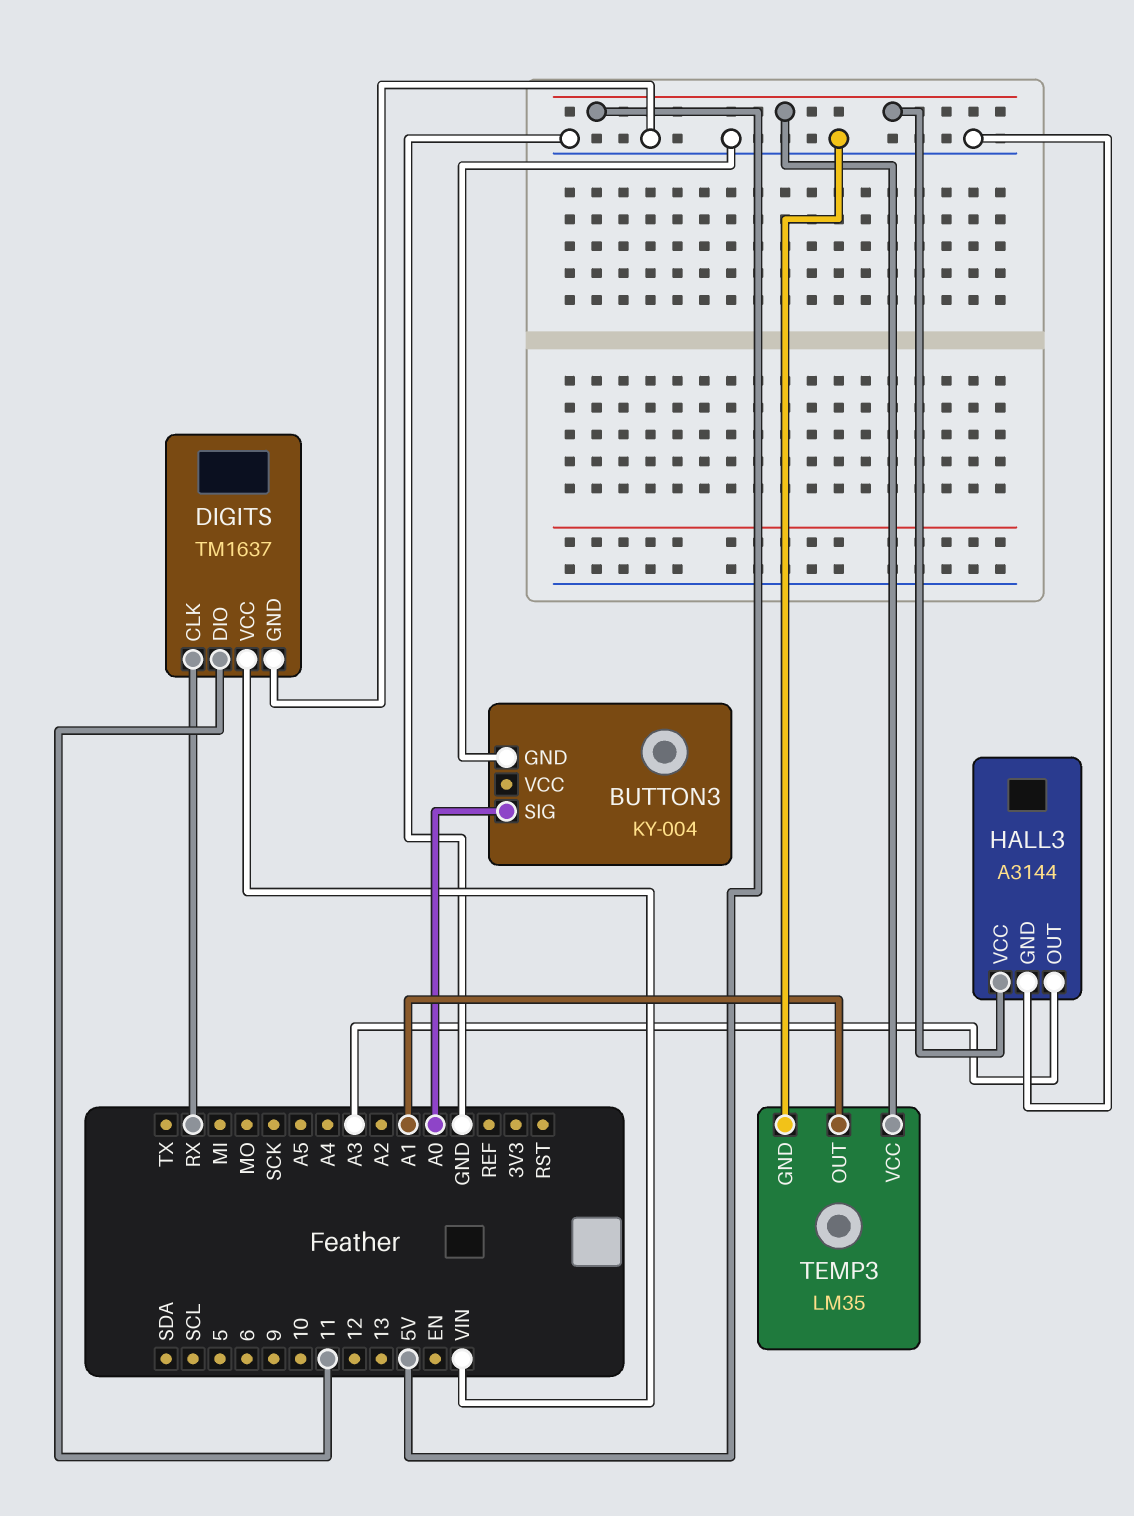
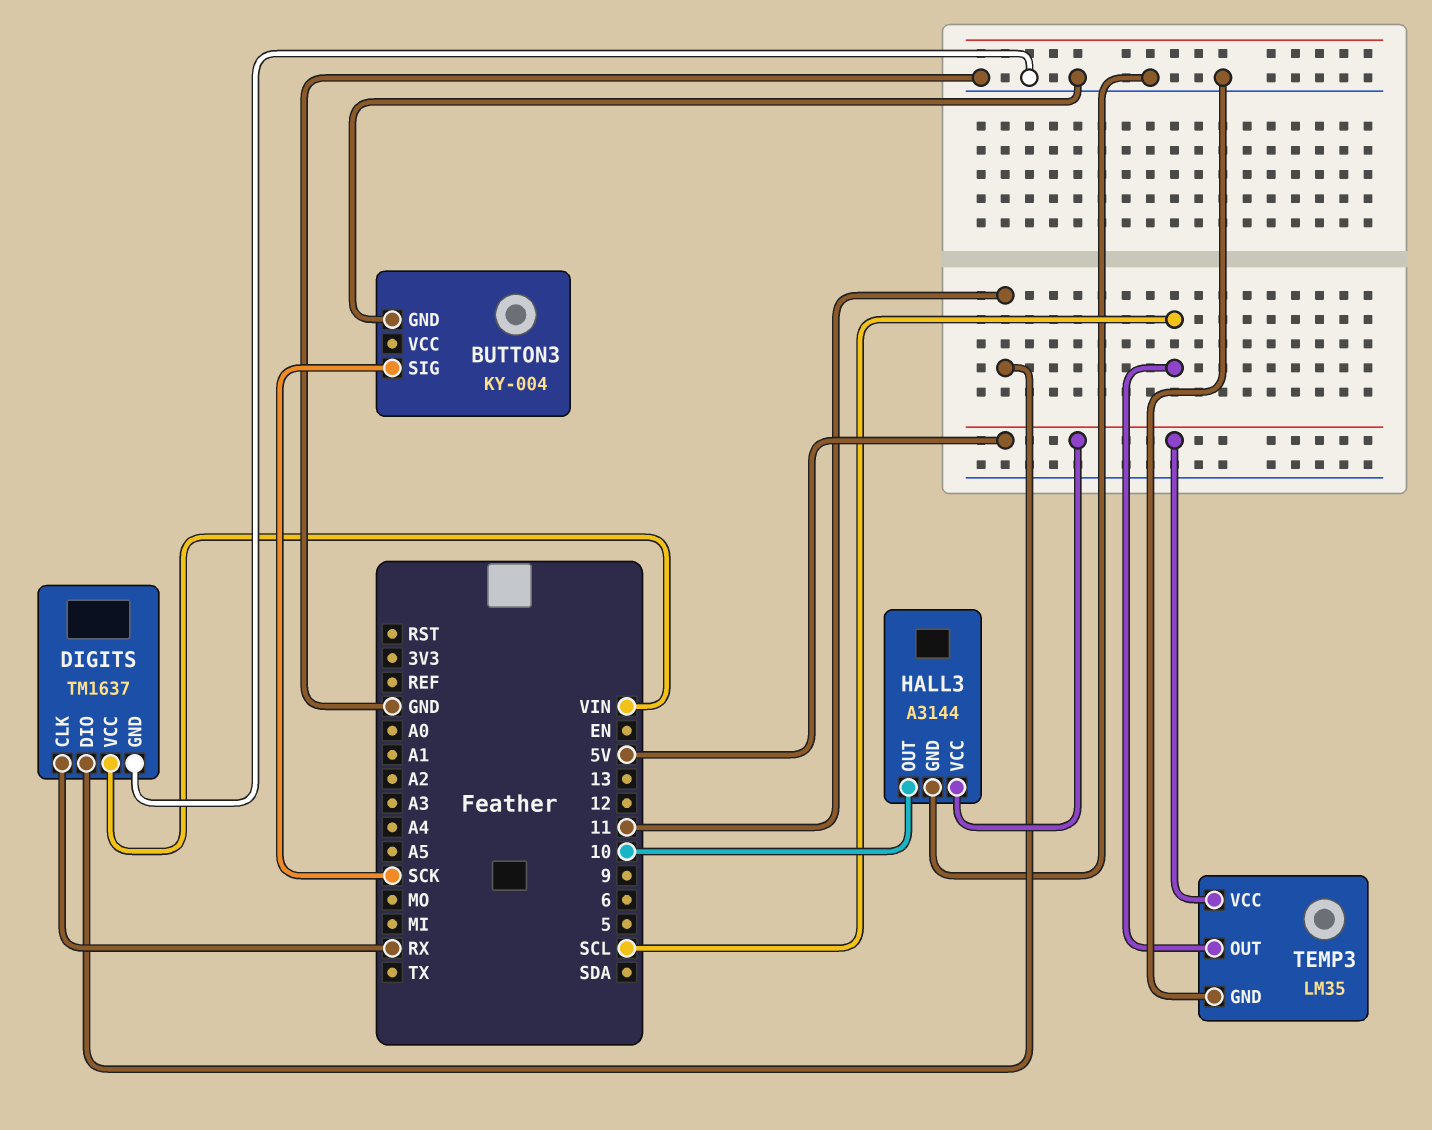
BUTTON3 pin SIG: A0 -> SCK
HALL3 pin OUT: A3 -> 10
TEMP3 pin OUT: A1 -> SCL

